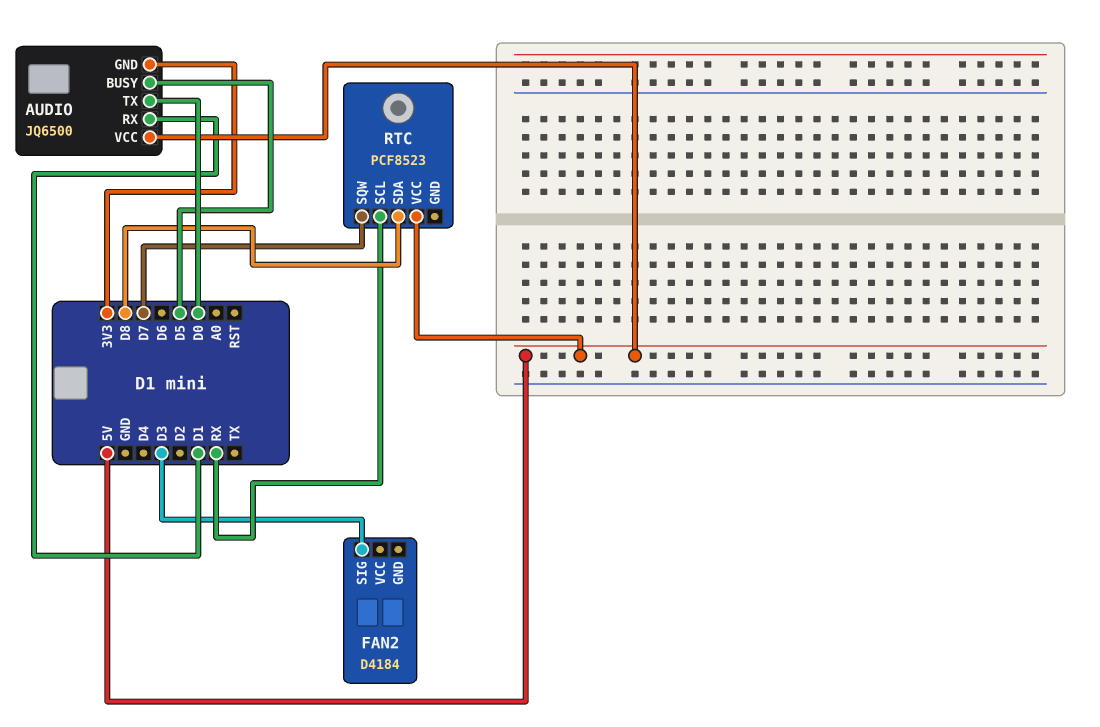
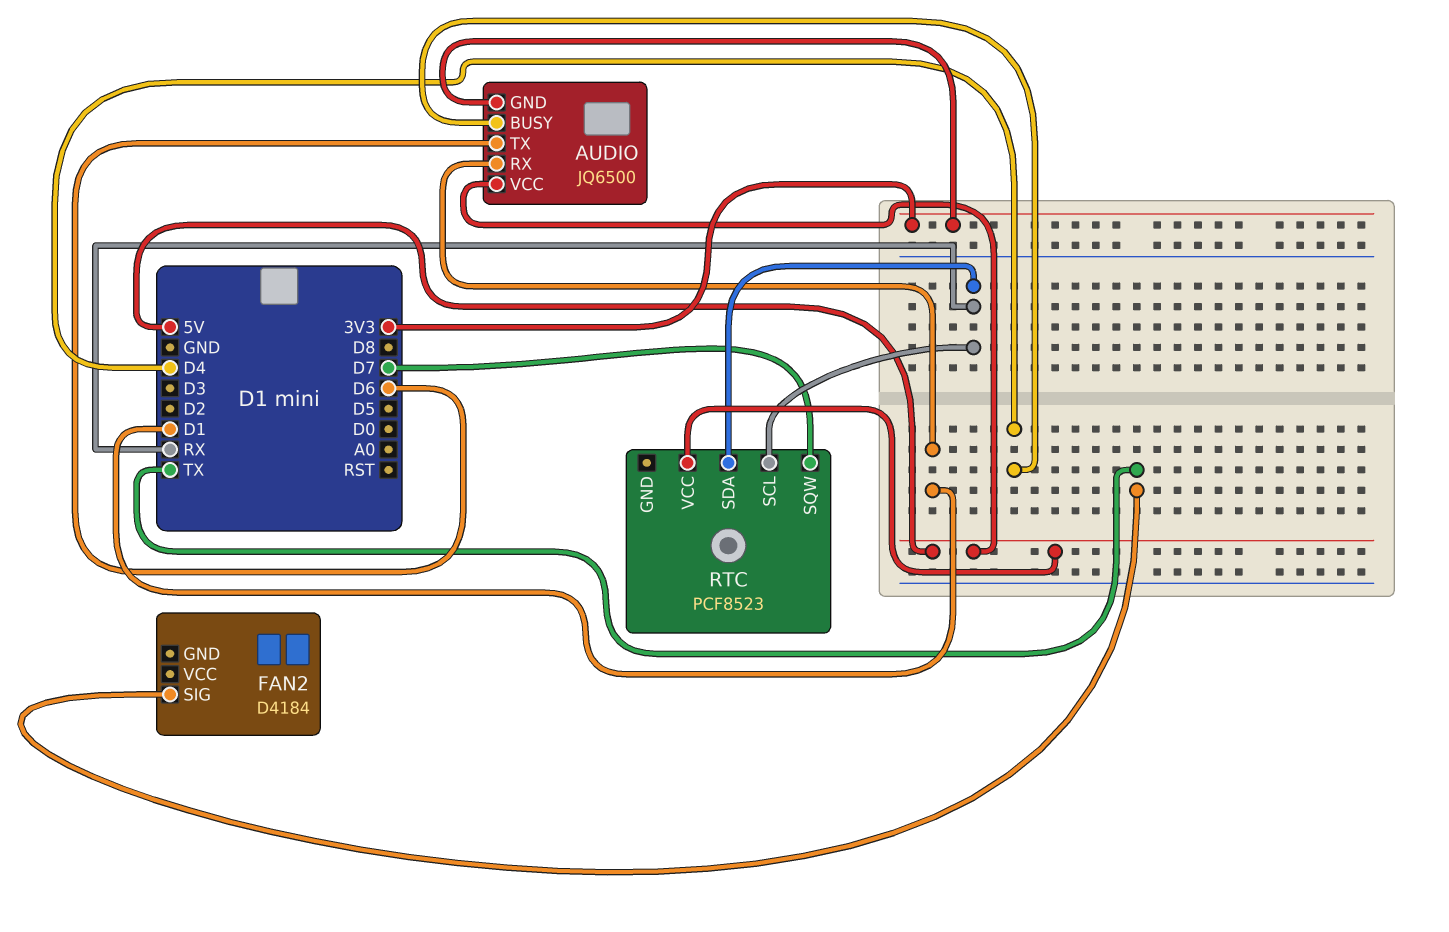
AUDIO pin BUSY: D5 -> D4
AUDIO pin TX: D0 -> D6
FAN2 pin SIG: D3 -> TX
RTC pin SDA: D8 -> RX

